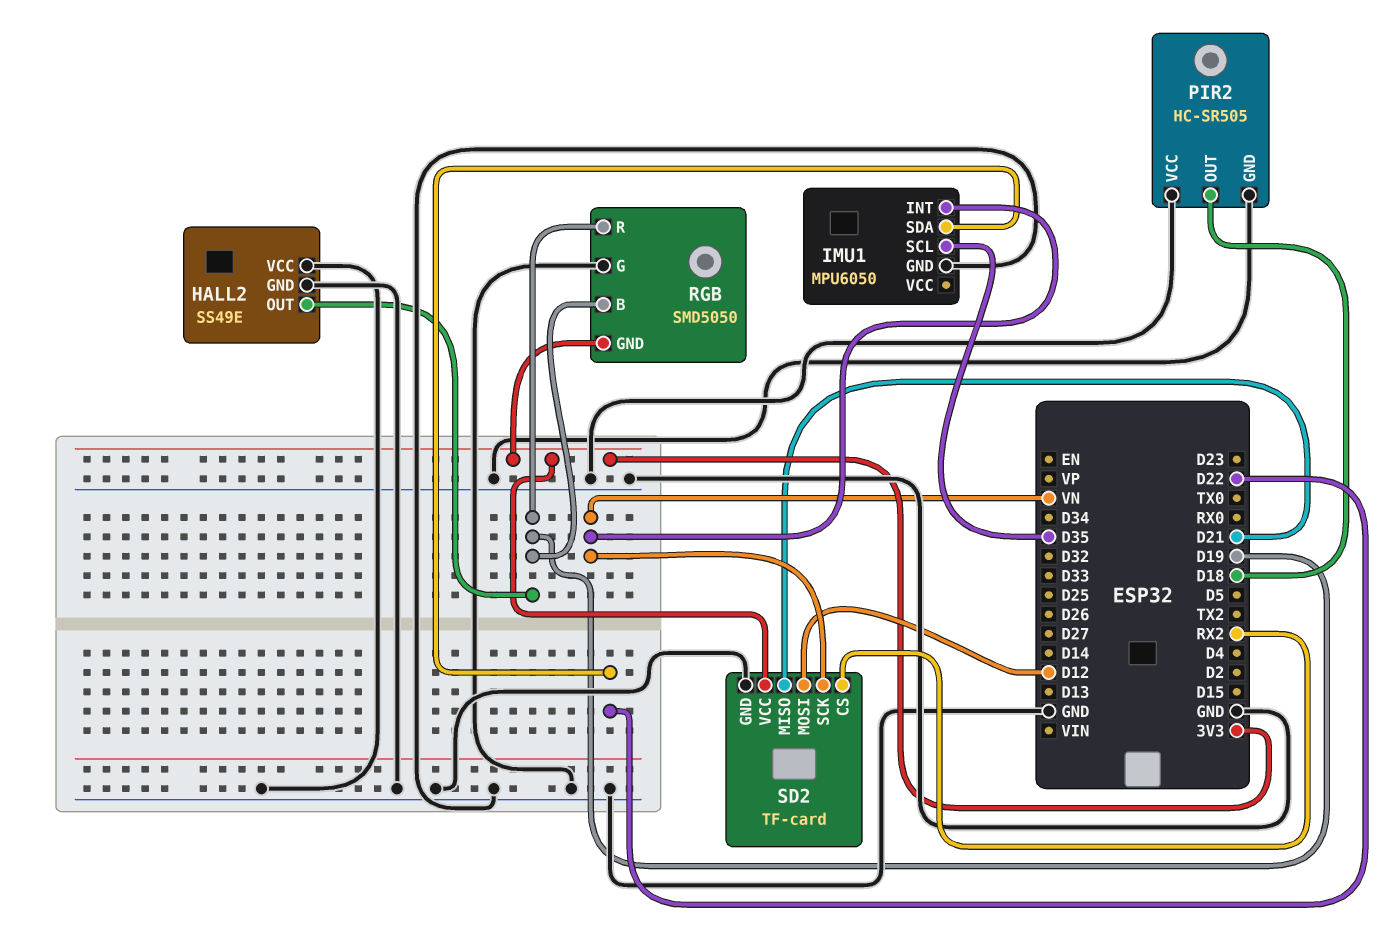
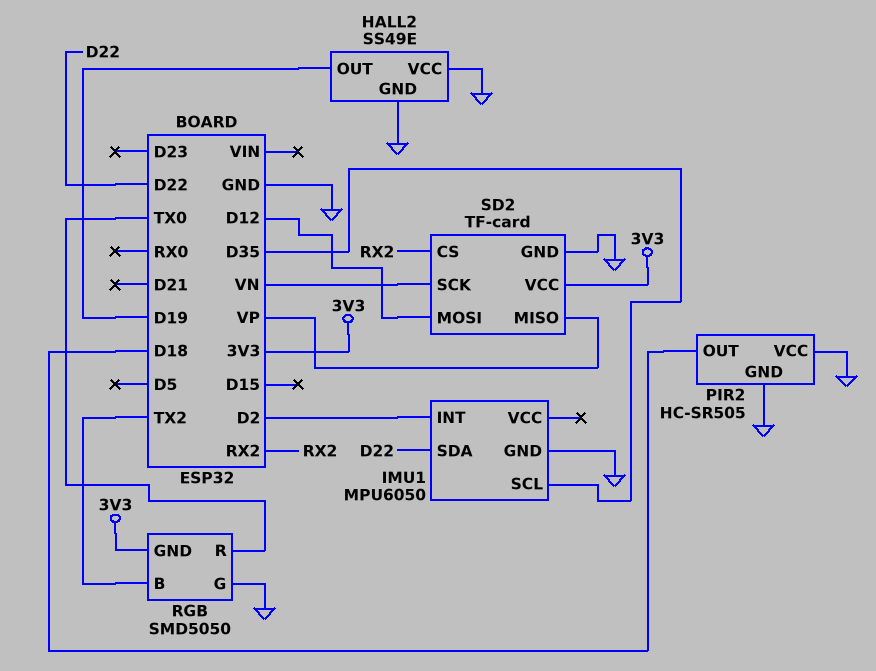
IMU1 pin INT: VN -> D2
RGB pin B: D19 -> TX2
RGB pin R: D19 -> TX0
SD2 pin MISO: D21 -> VP

